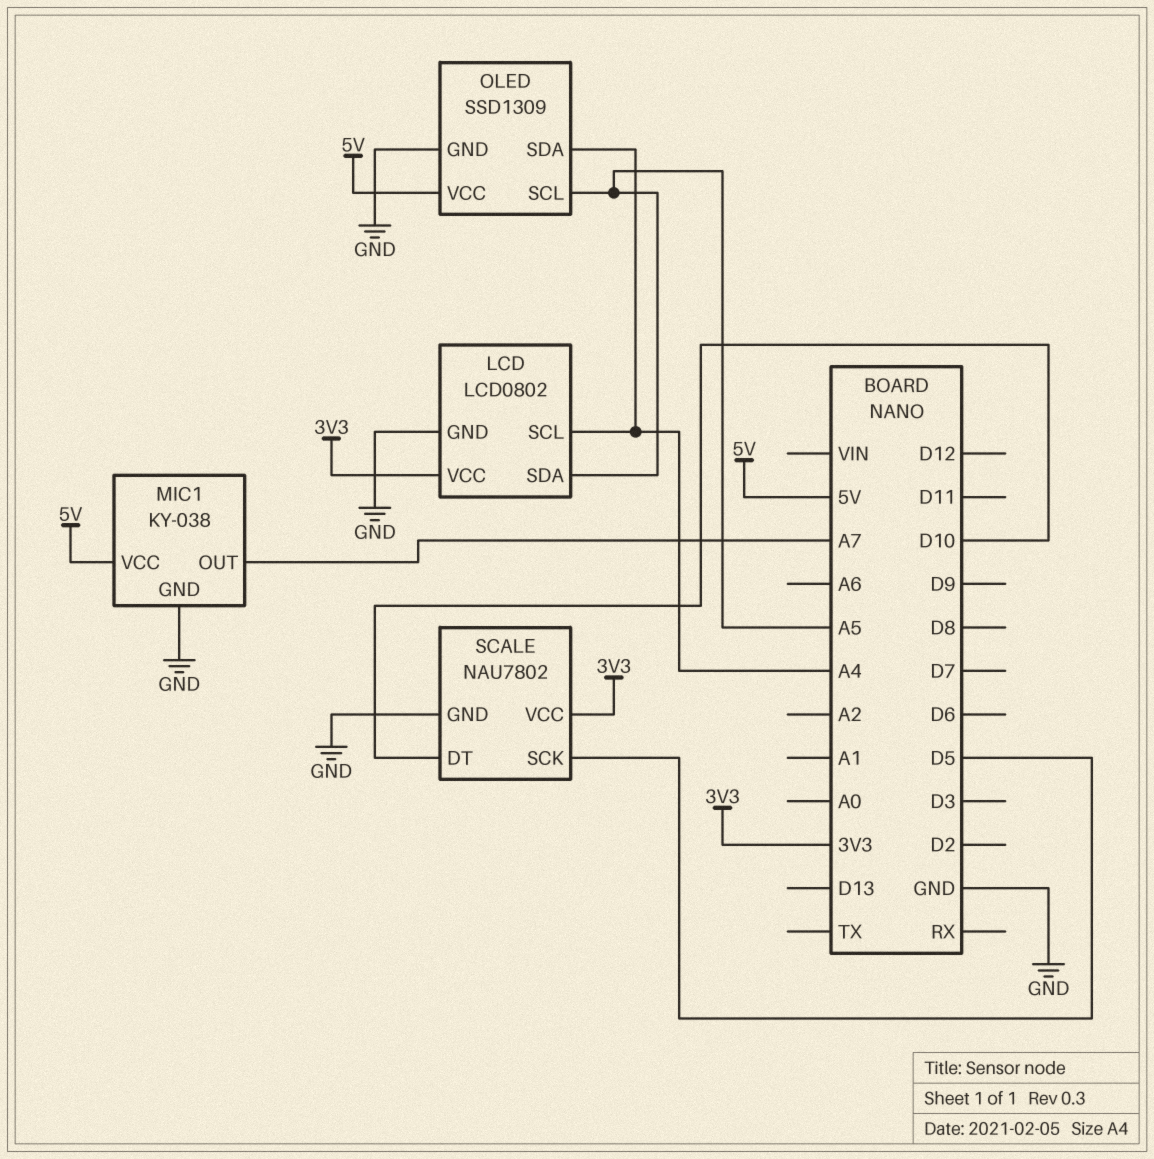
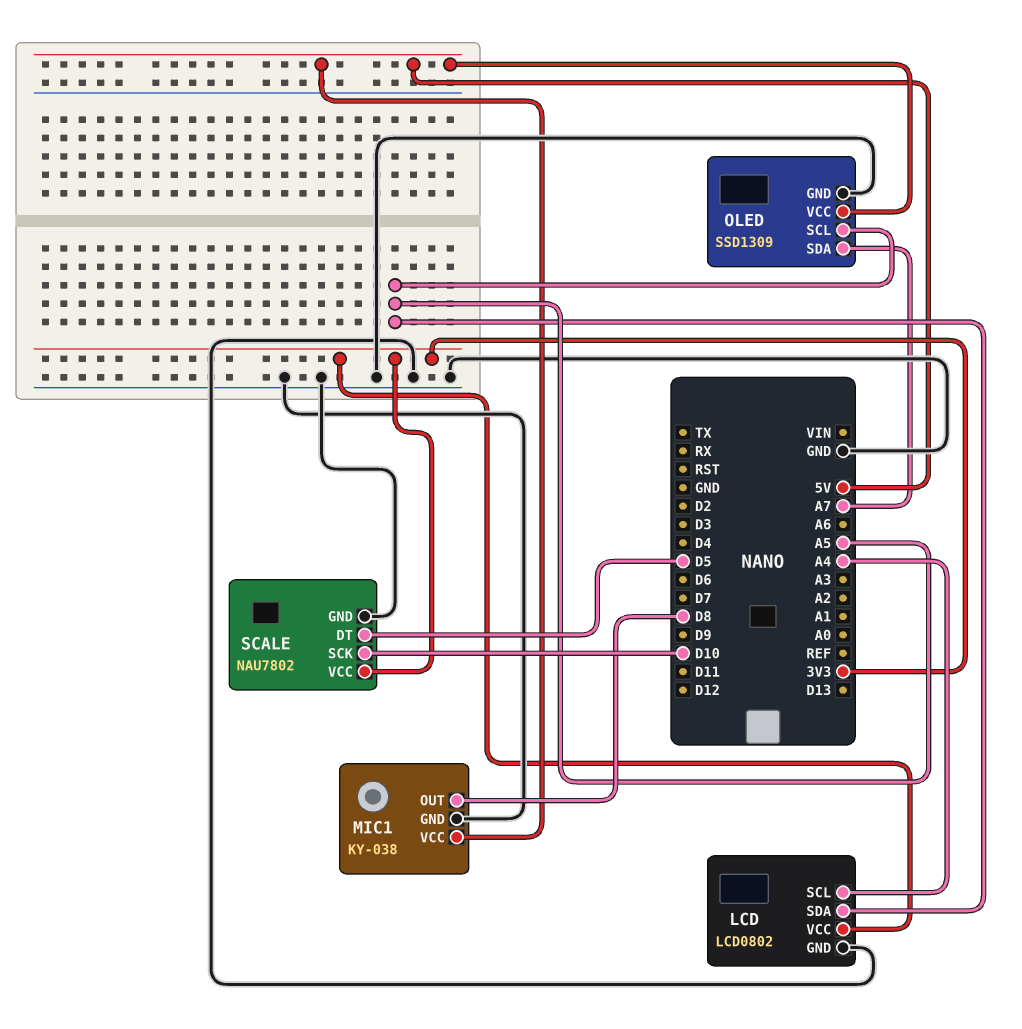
MIC1 pin OUT: A7 -> D8
OLED pin SDA: A4 -> A7
SCALE pin DT: D10 -> D5
SCALE pin SCK: D5 -> D10

